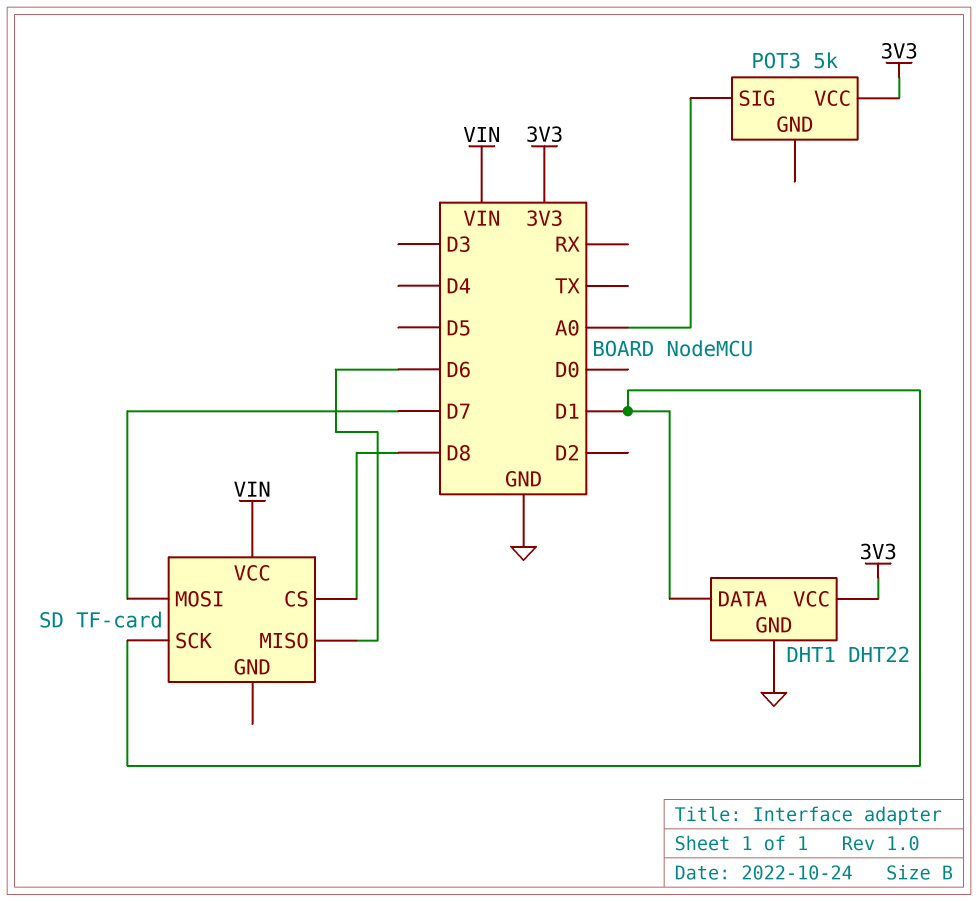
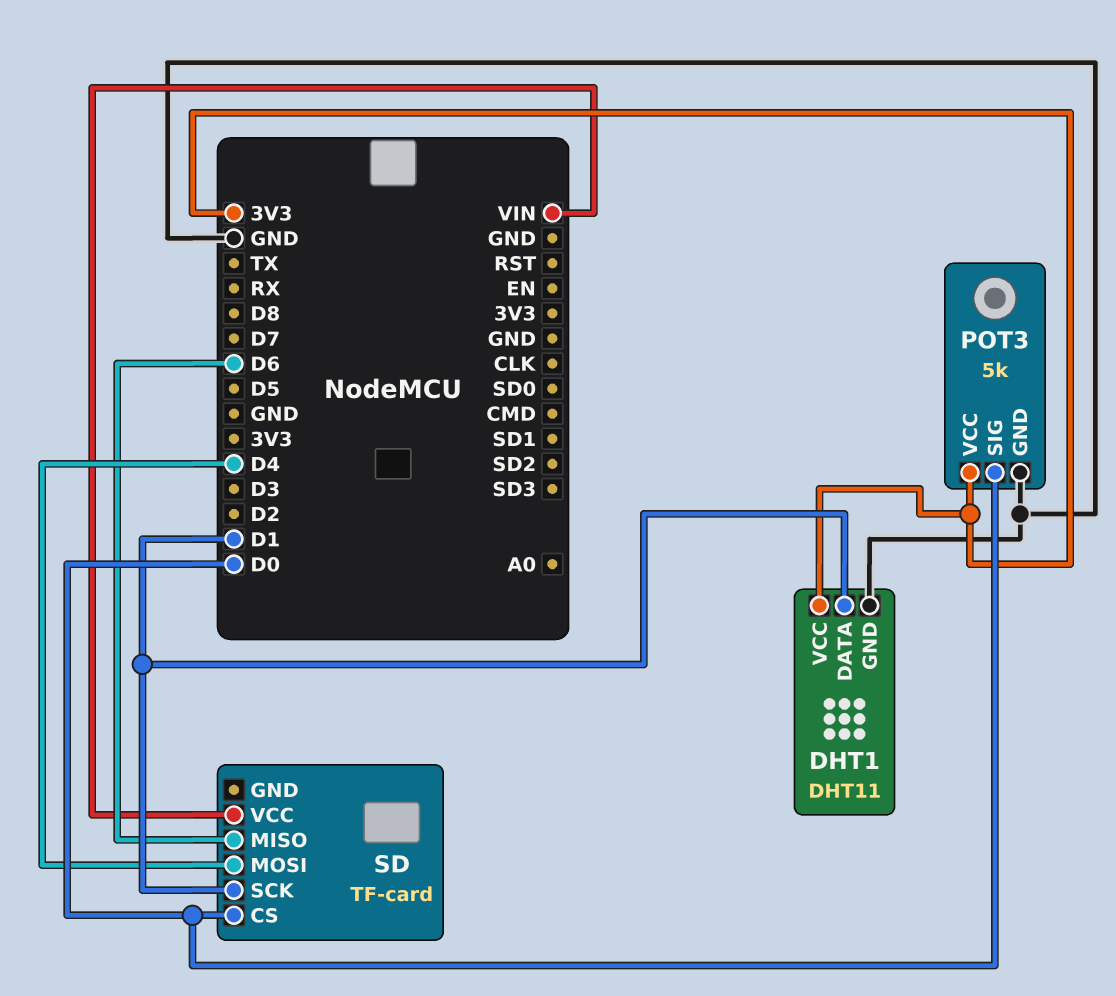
DHT1: DHT22 -> DHT11
POT3 pin GND: none -> GND
POT3 pin SIG: A0 -> D0
SD pin CS: D8 -> D0
SD pin MOSI: D7 -> D4

